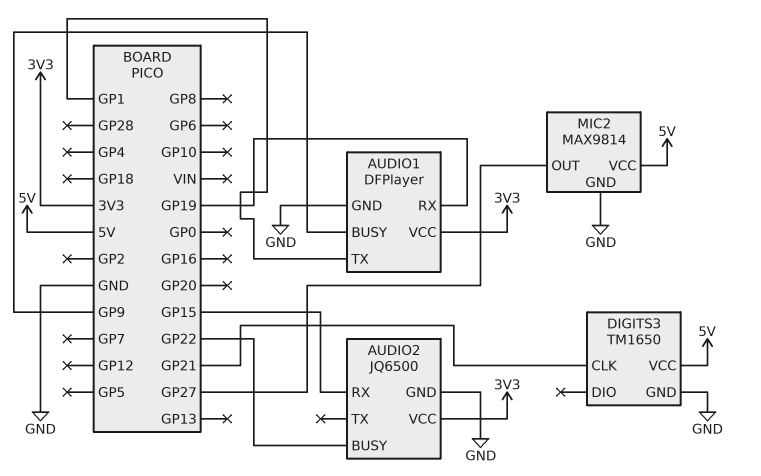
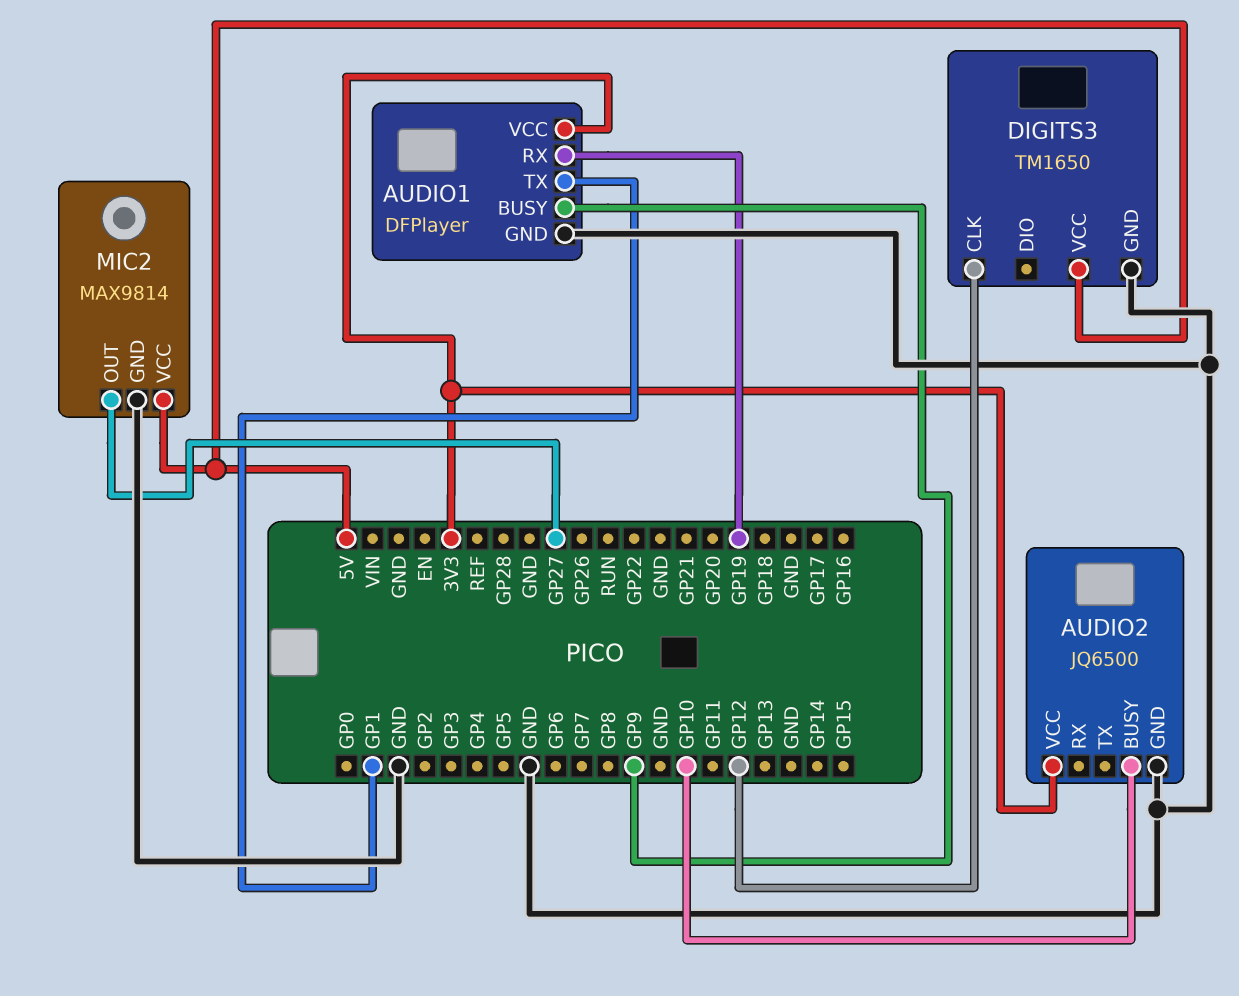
AUDIO2 pin BUSY: GP22 -> GP10
AUDIO2 pin RX: GP15 -> none
DIGITS3 pin CLK: GP21 -> GP12

